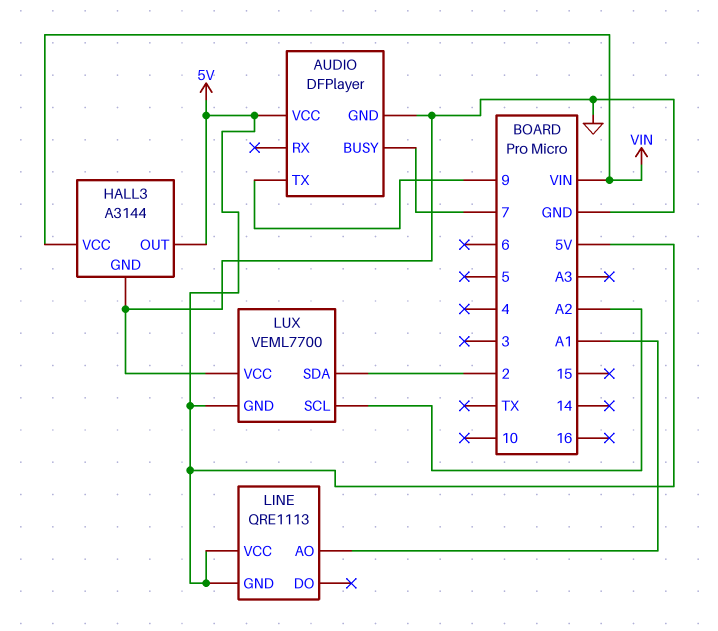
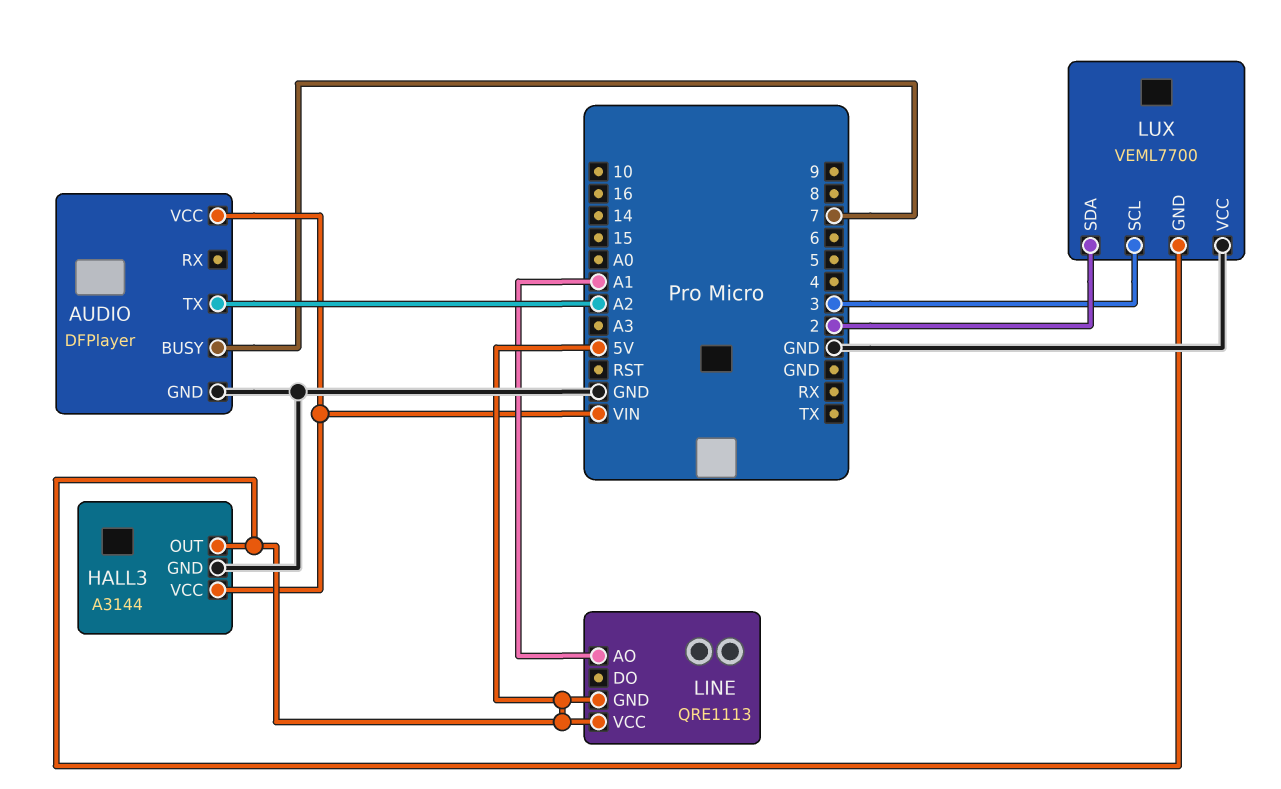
AUDIO pin TX: 9 -> A2
AUDIO pin VCC: 5V -> VIN
LUX pin SCL: A2 -> 3

